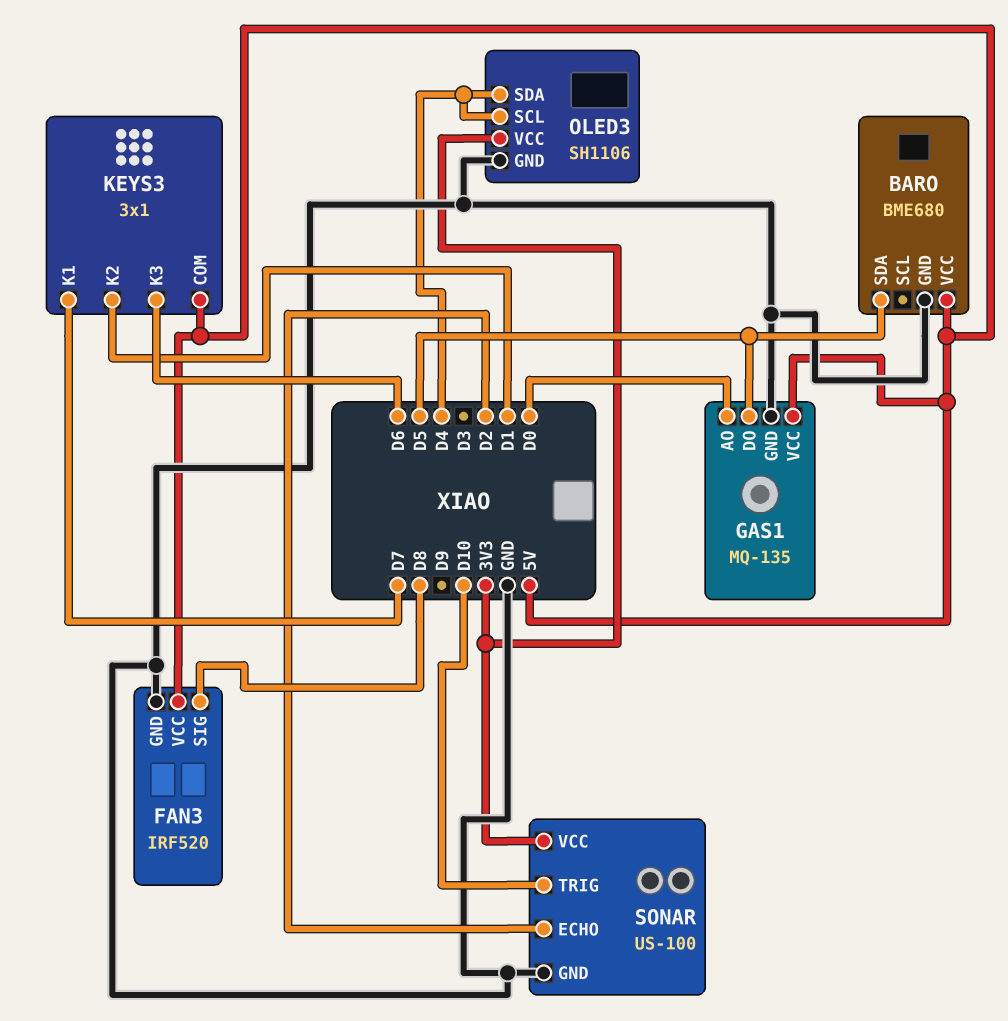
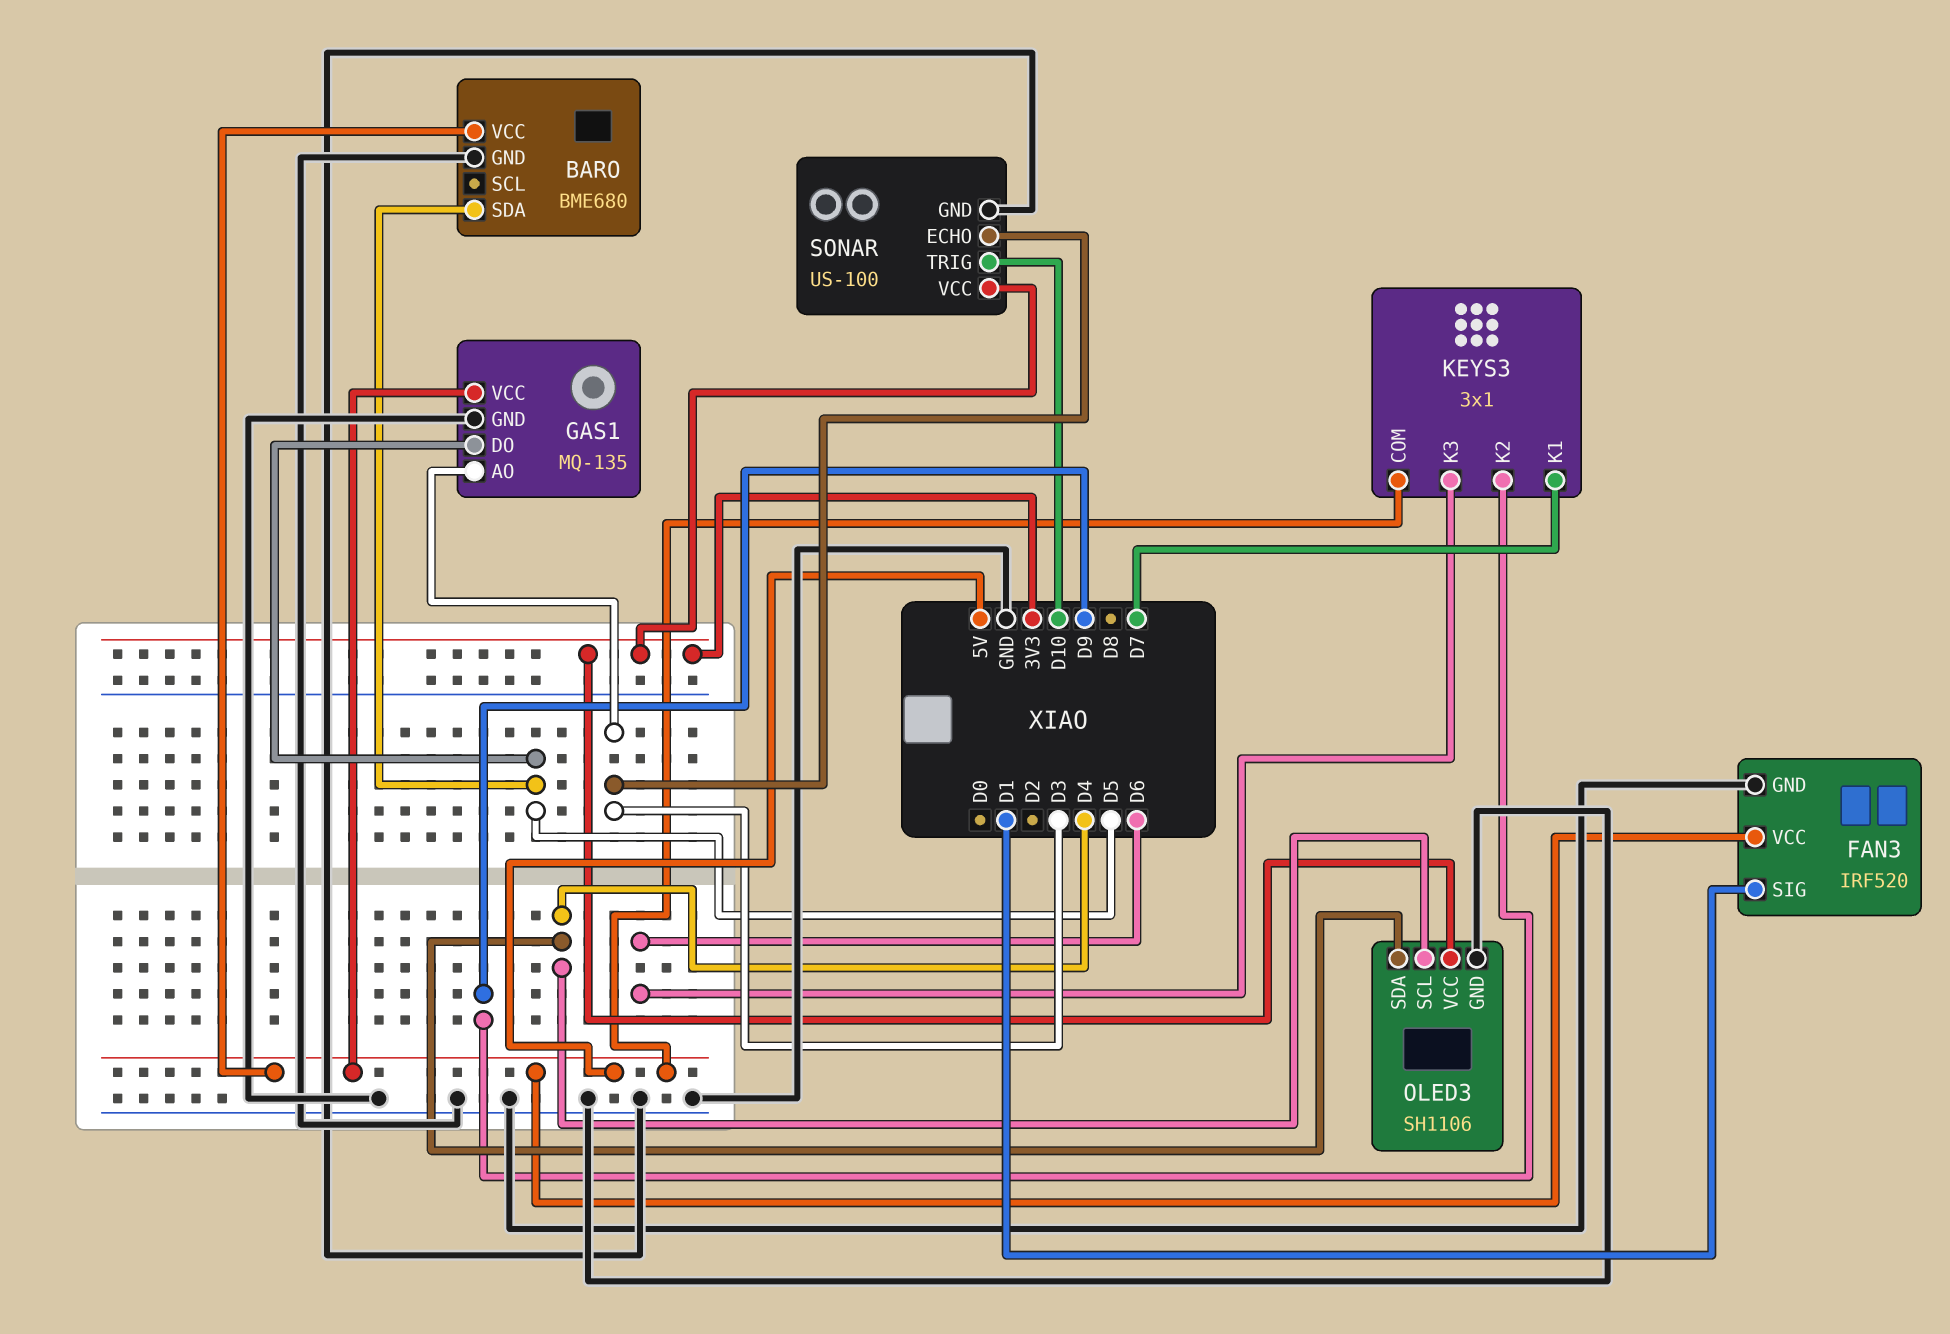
FAN3 pin SIG: D8 -> D1
GAS1 pin AO: D0 -> D3
KEYS3 pin K2: D1 -> D9
SONAR pin ECHO: D2 -> D3

